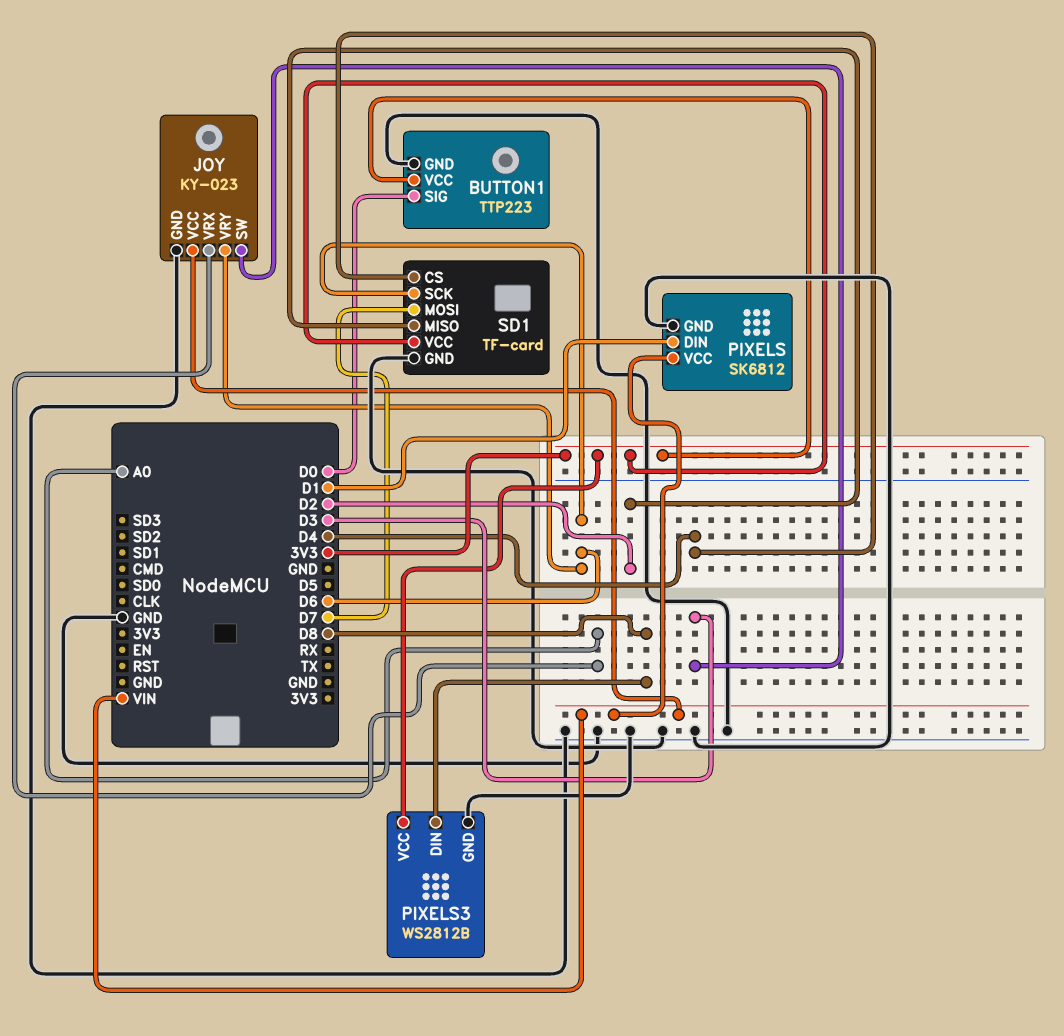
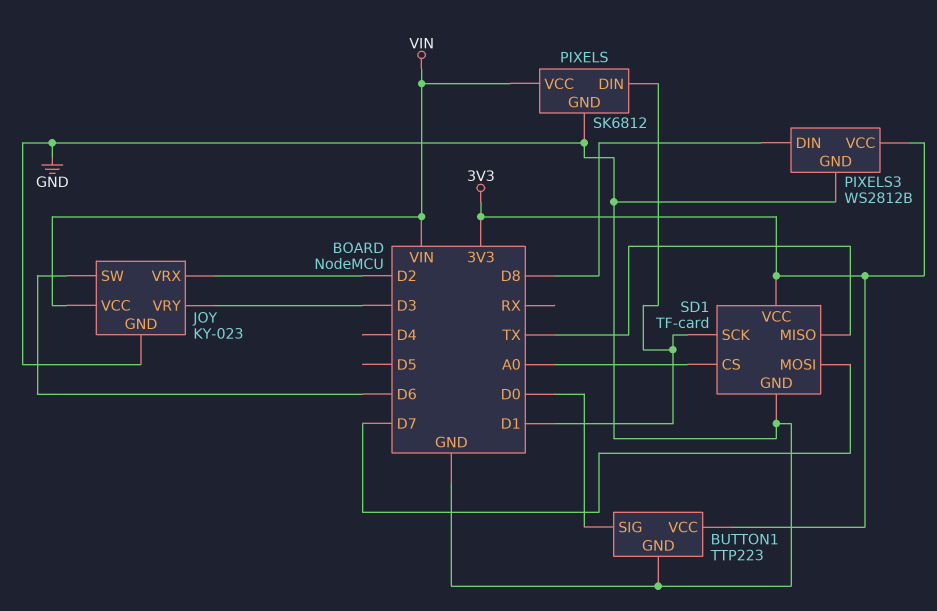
JOY pin SW: D3 -> D6
JOY pin VRX: A0 -> D2
JOY pin VRY: D6 -> D3
SD1 pin CS: D4 -> A0
SD1 pin MISO: D2 -> TX
SD1 pin SCK: D6 -> D1

